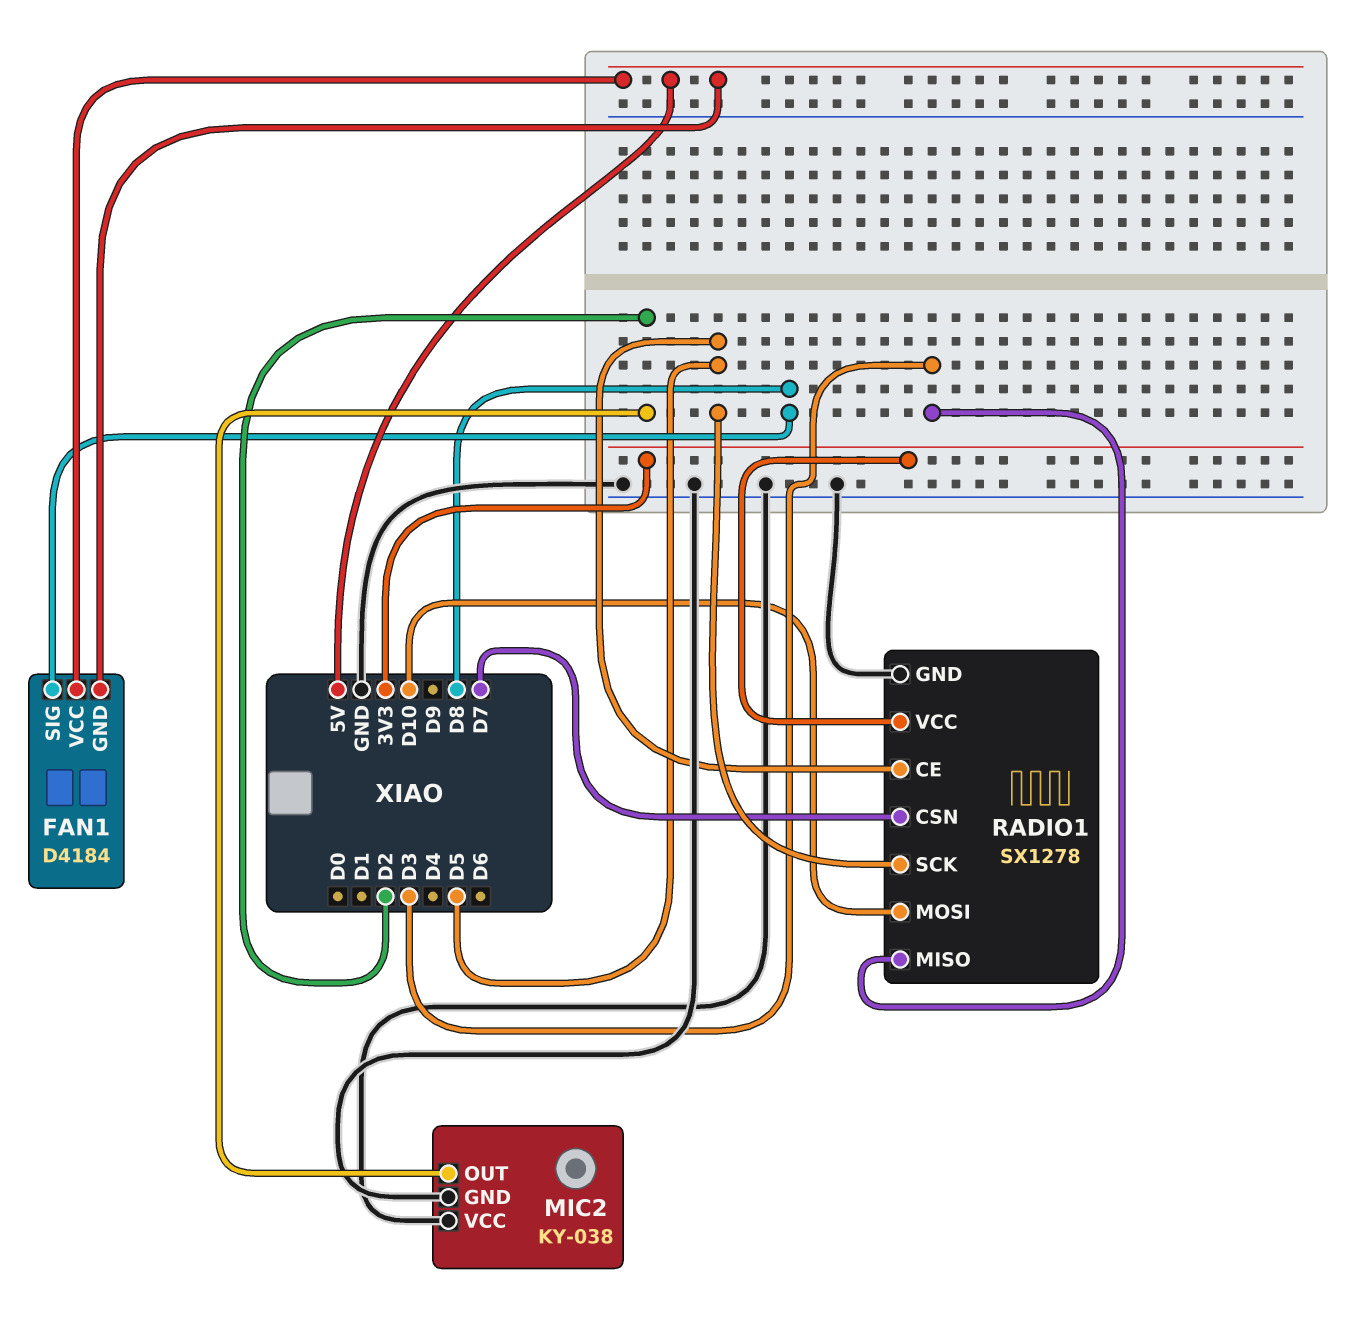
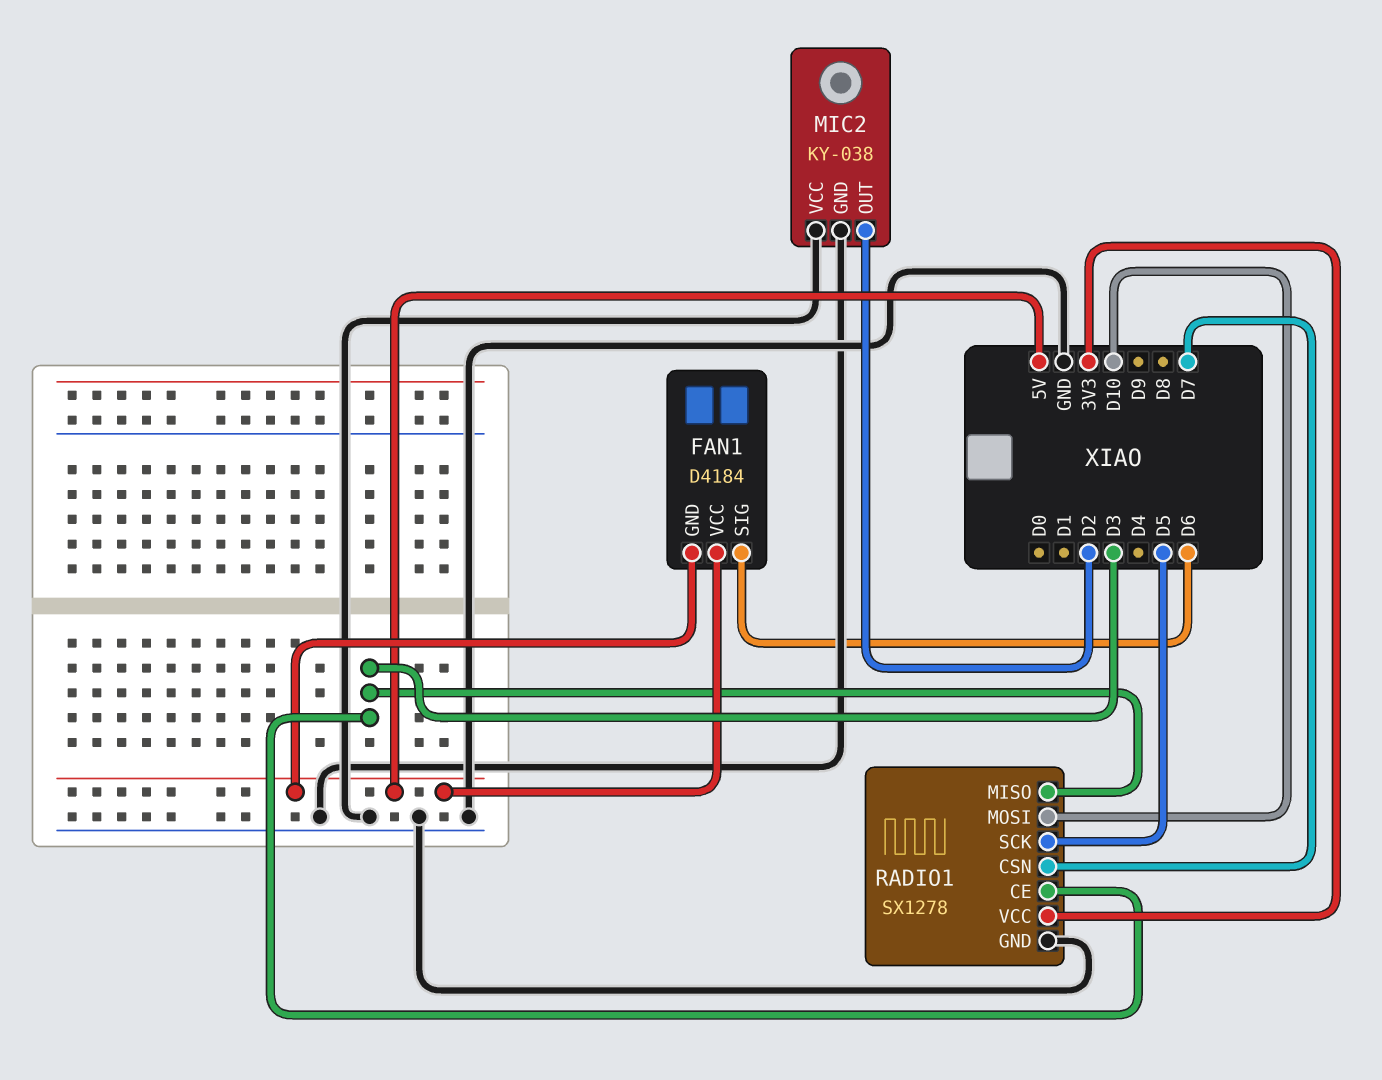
FAN1 pin SIG: D8 -> D6
RADIO1 pin CE: D5 -> D3

